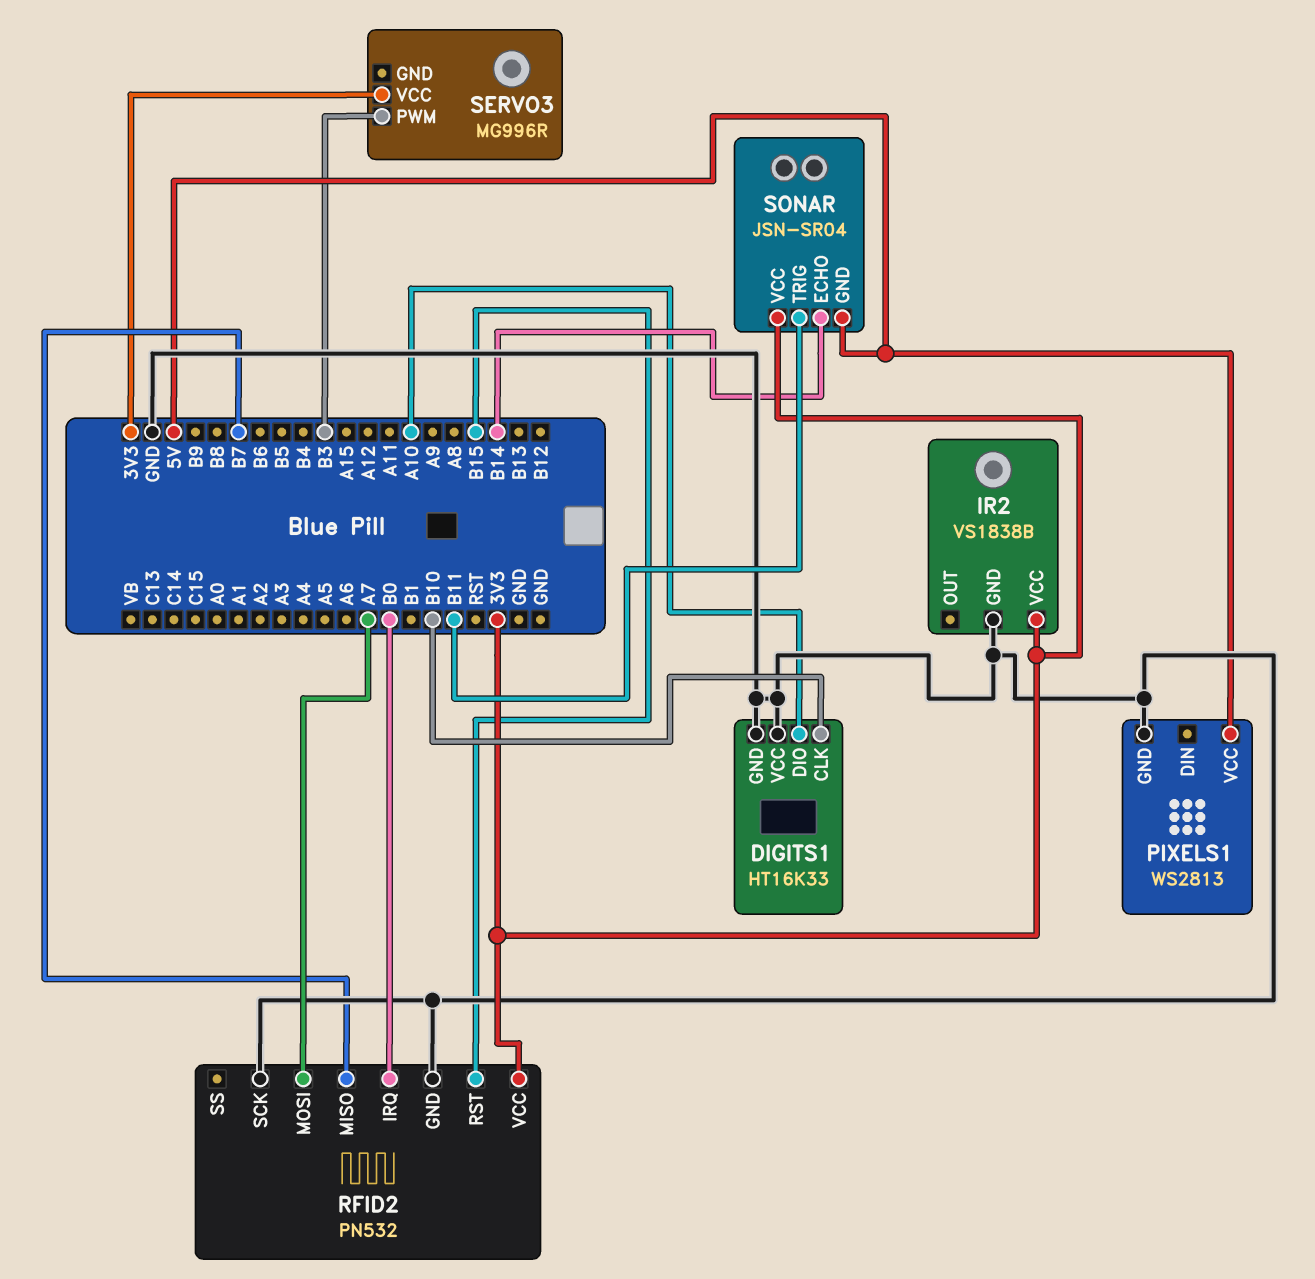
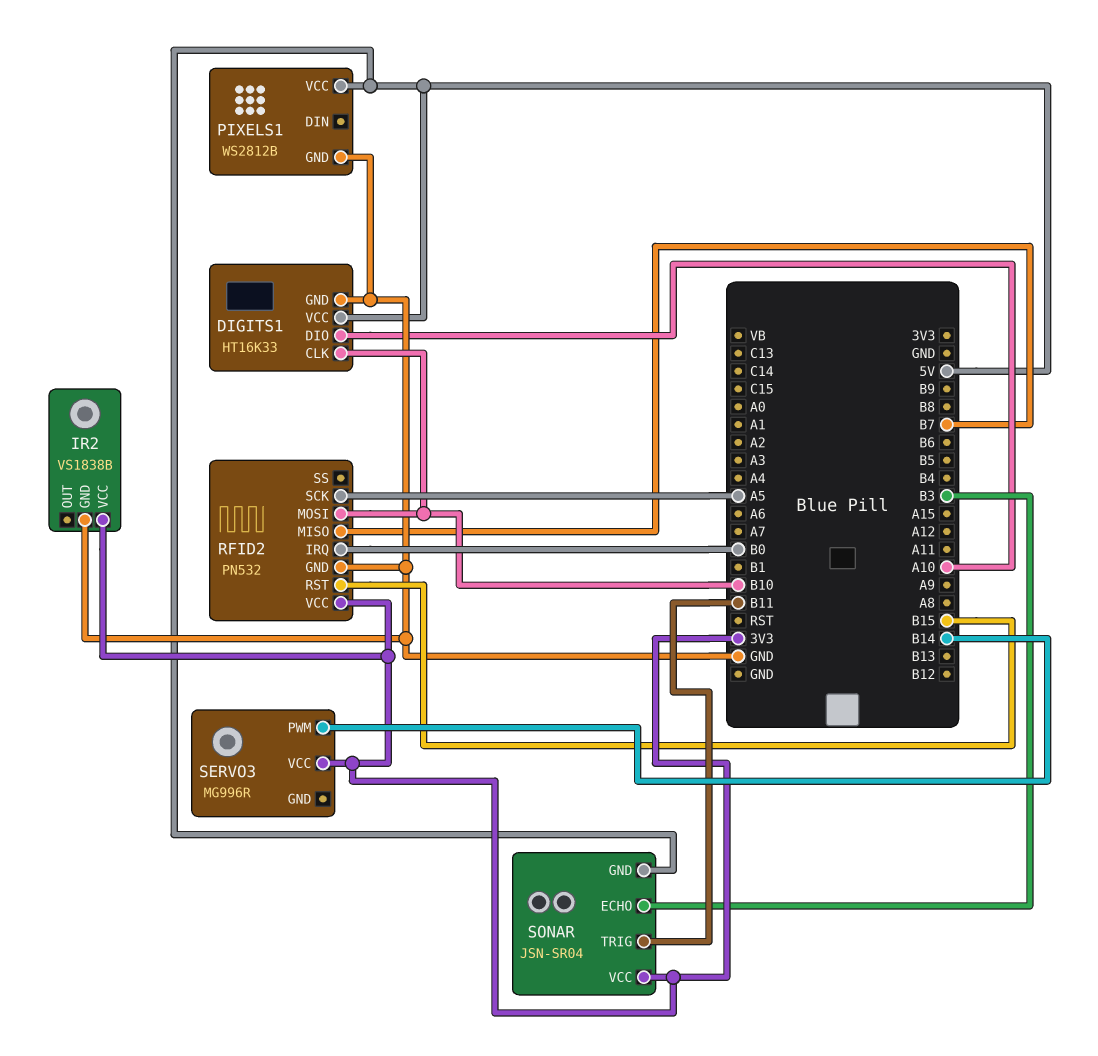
DIGITS1 pin VCC: GND -> 5V
PIXELS1: WS2813 -> WS2812B
RFID2 pin MOSI: A7 -> B10
RFID2 pin SCK: GND -> A5
SERVO3 pin PWM: B3 -> B14
SONAR pin ECHO: B14 -> B3

